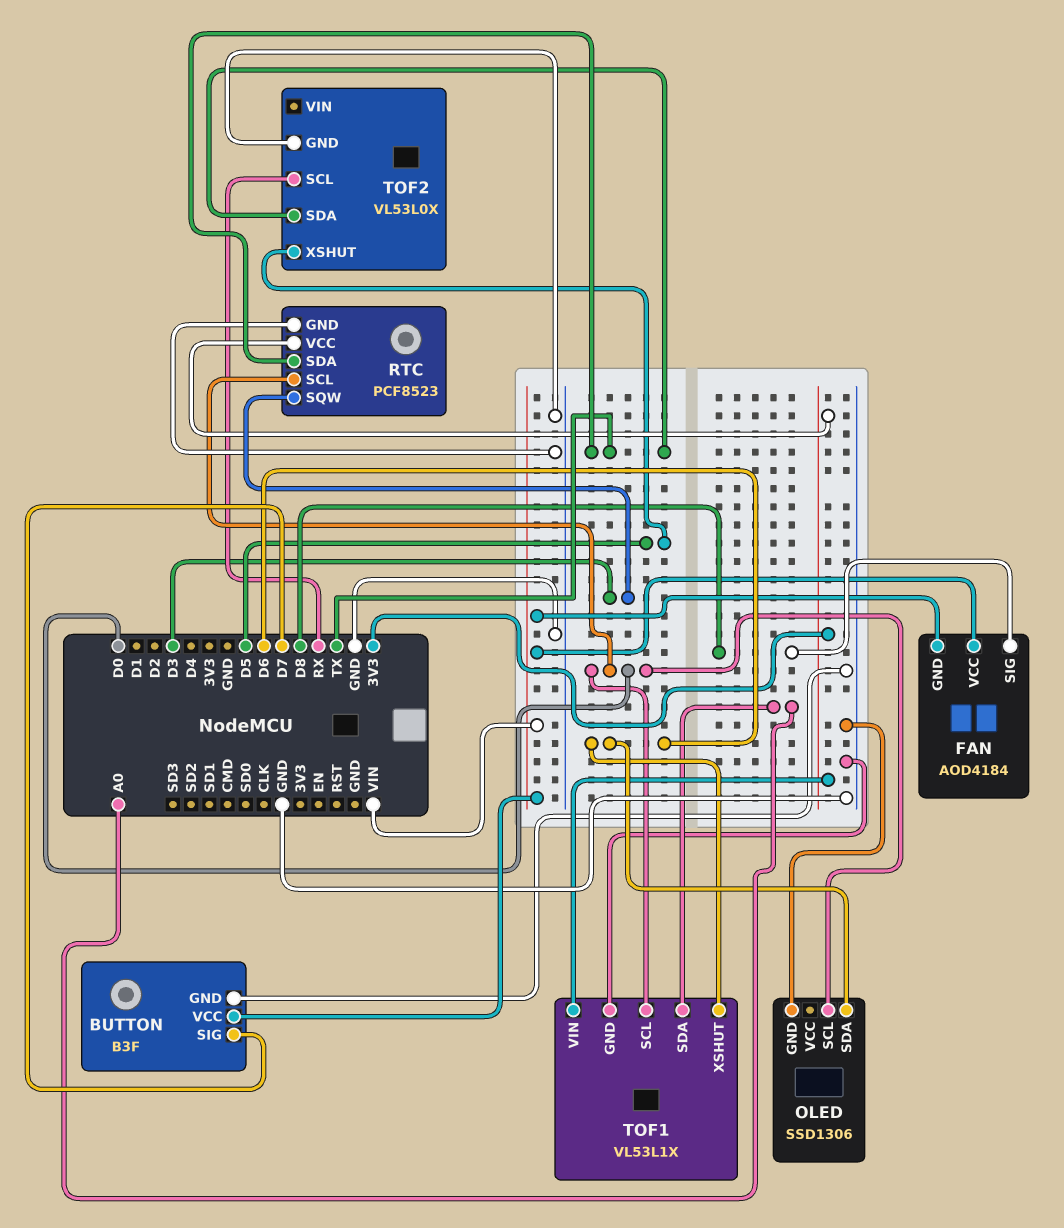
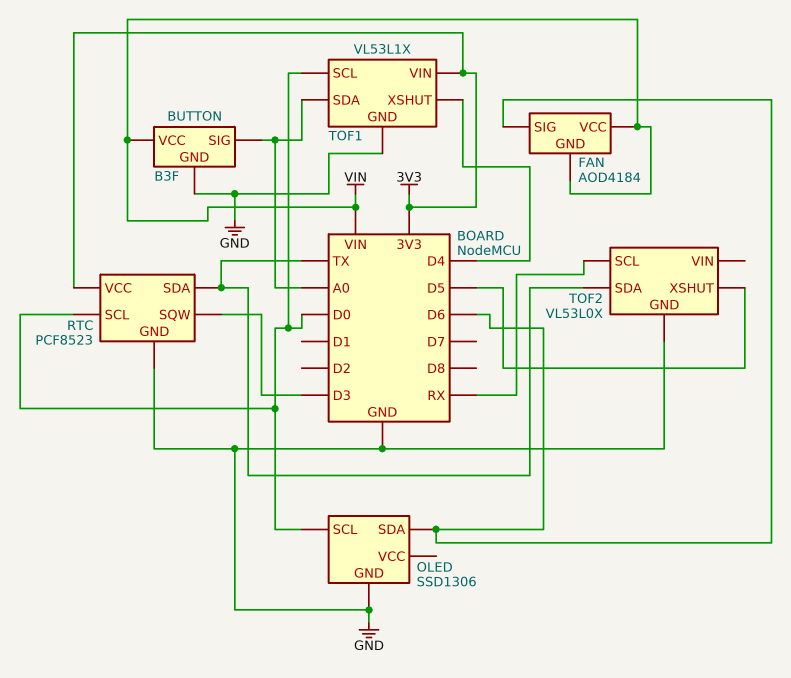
BUTTON pin SIG: D7 -> A0
FAN pin SIG: D8 -> D6
TOF1 pin XSHUT: D6 -> D4

